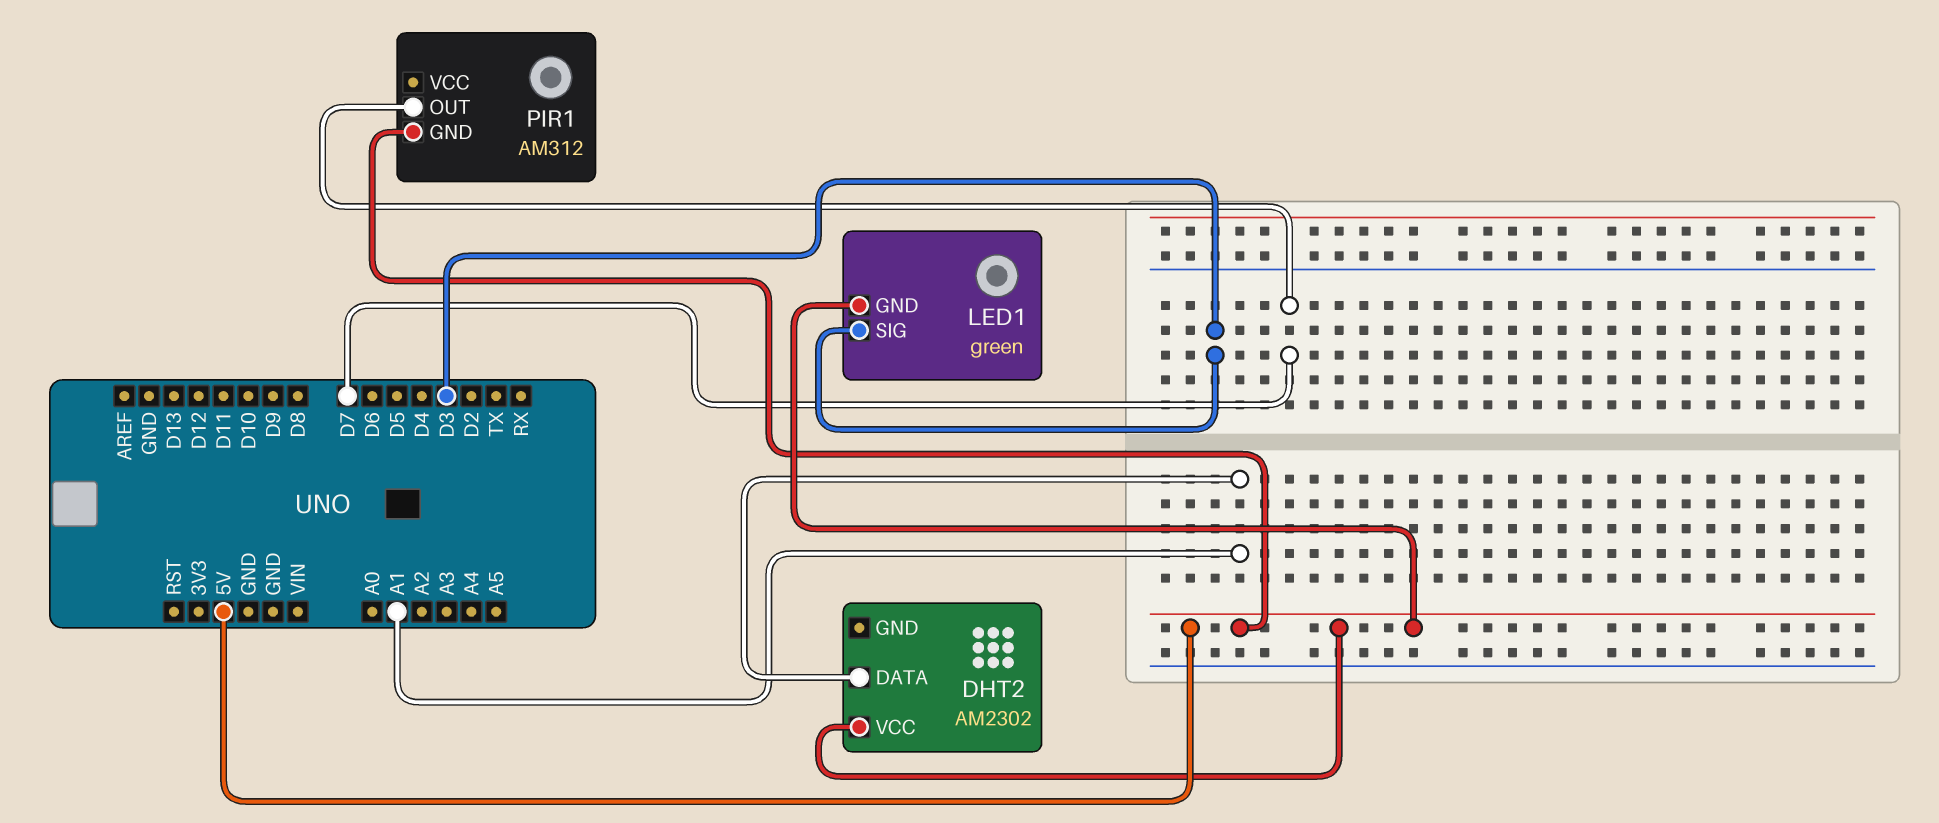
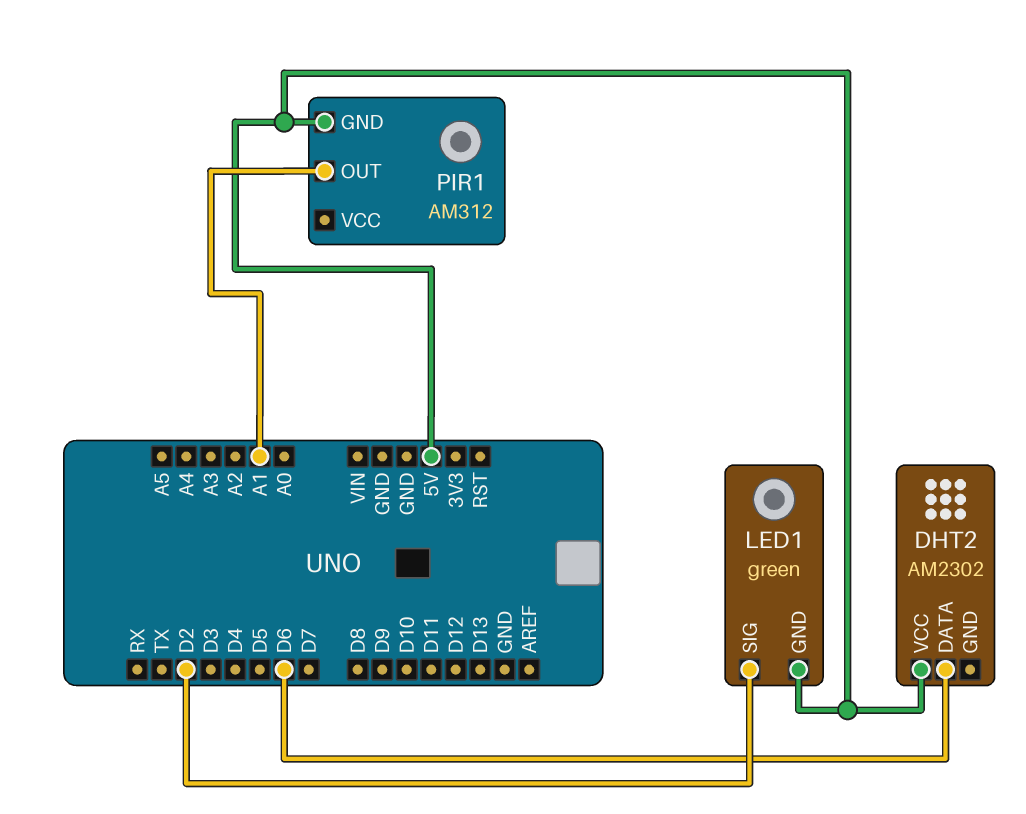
DHT2 pin DATA: A1 -> D6
LED1 pin SIG: D3 -> D2
PIR1 pin OUT: D7 -> A1

